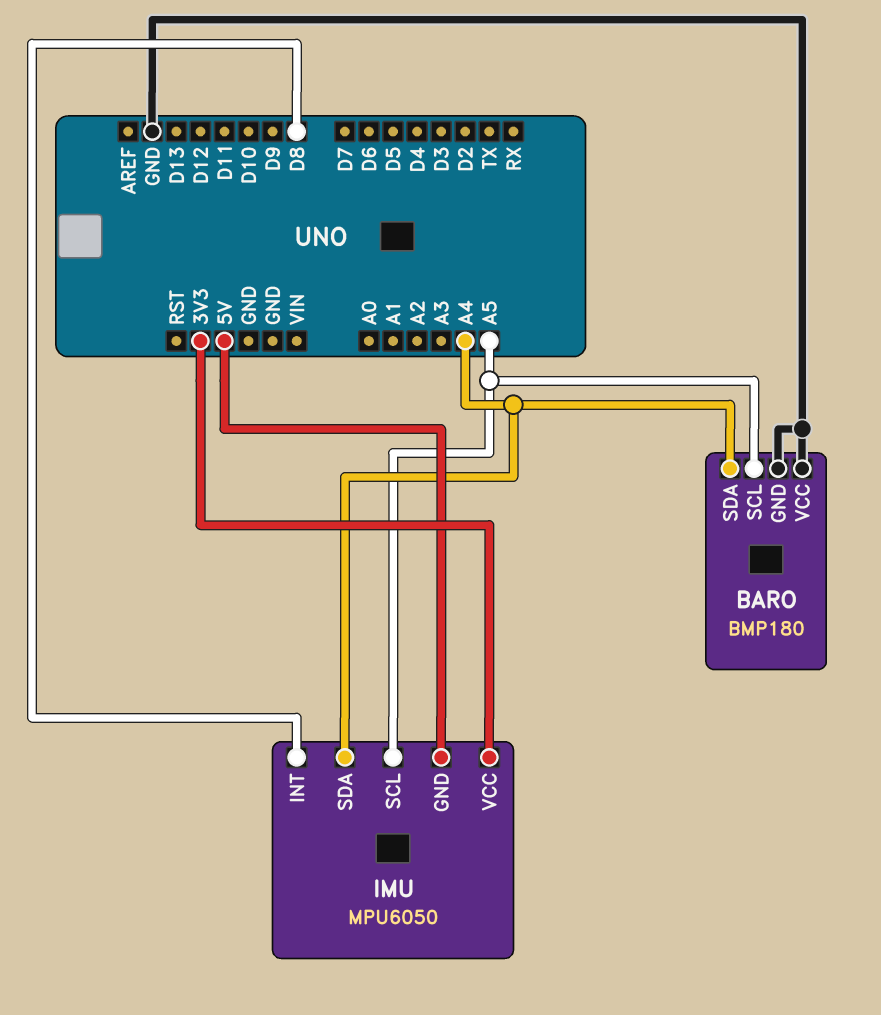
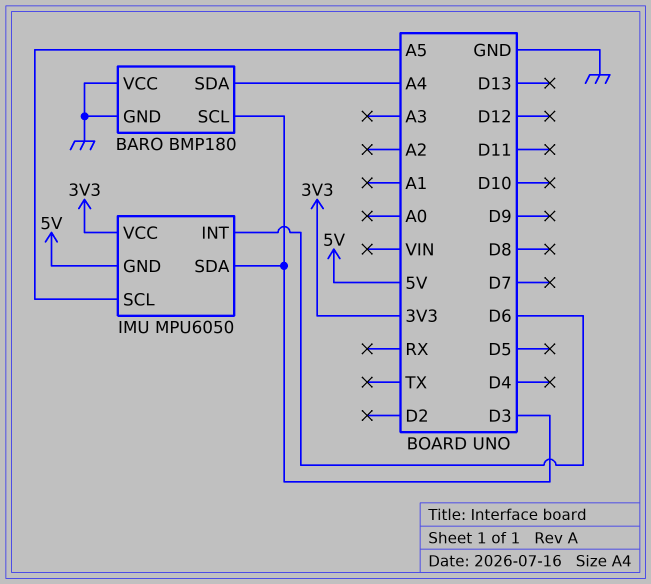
BARO pin SCL: A5 -> D3
IMU pin INT: D8 -> D6
IMU pin SDA: A4 -> D3

